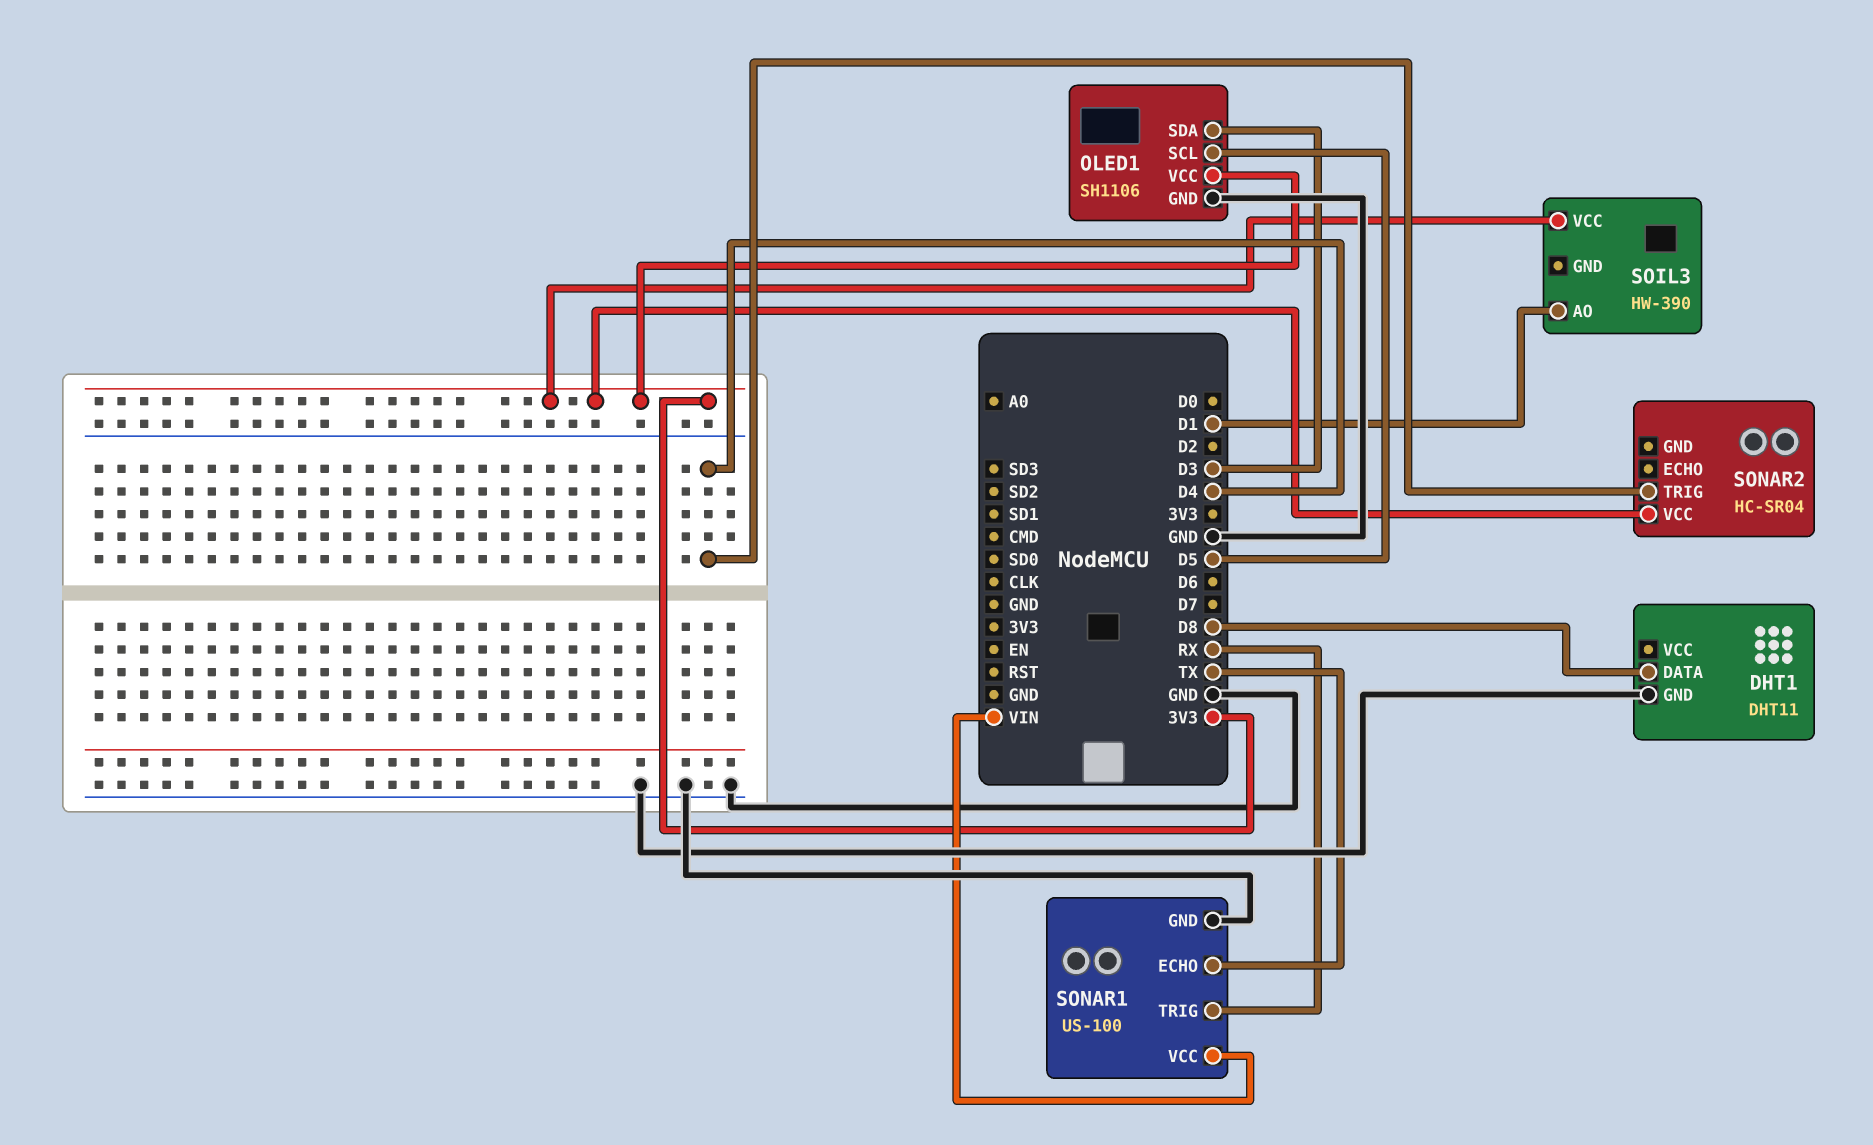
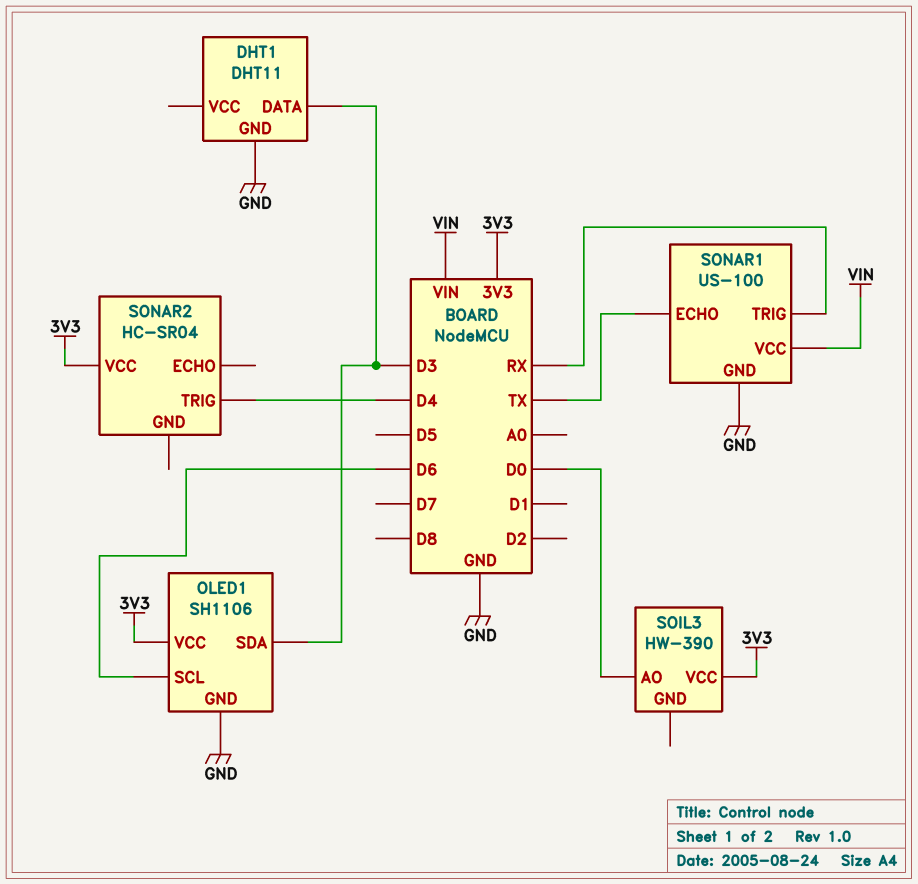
DHT1 pin DATA: D8 -> D3
OLED1 pin SCL: D5 -> D6
SOIL3 pin AO: D1 -> D0

